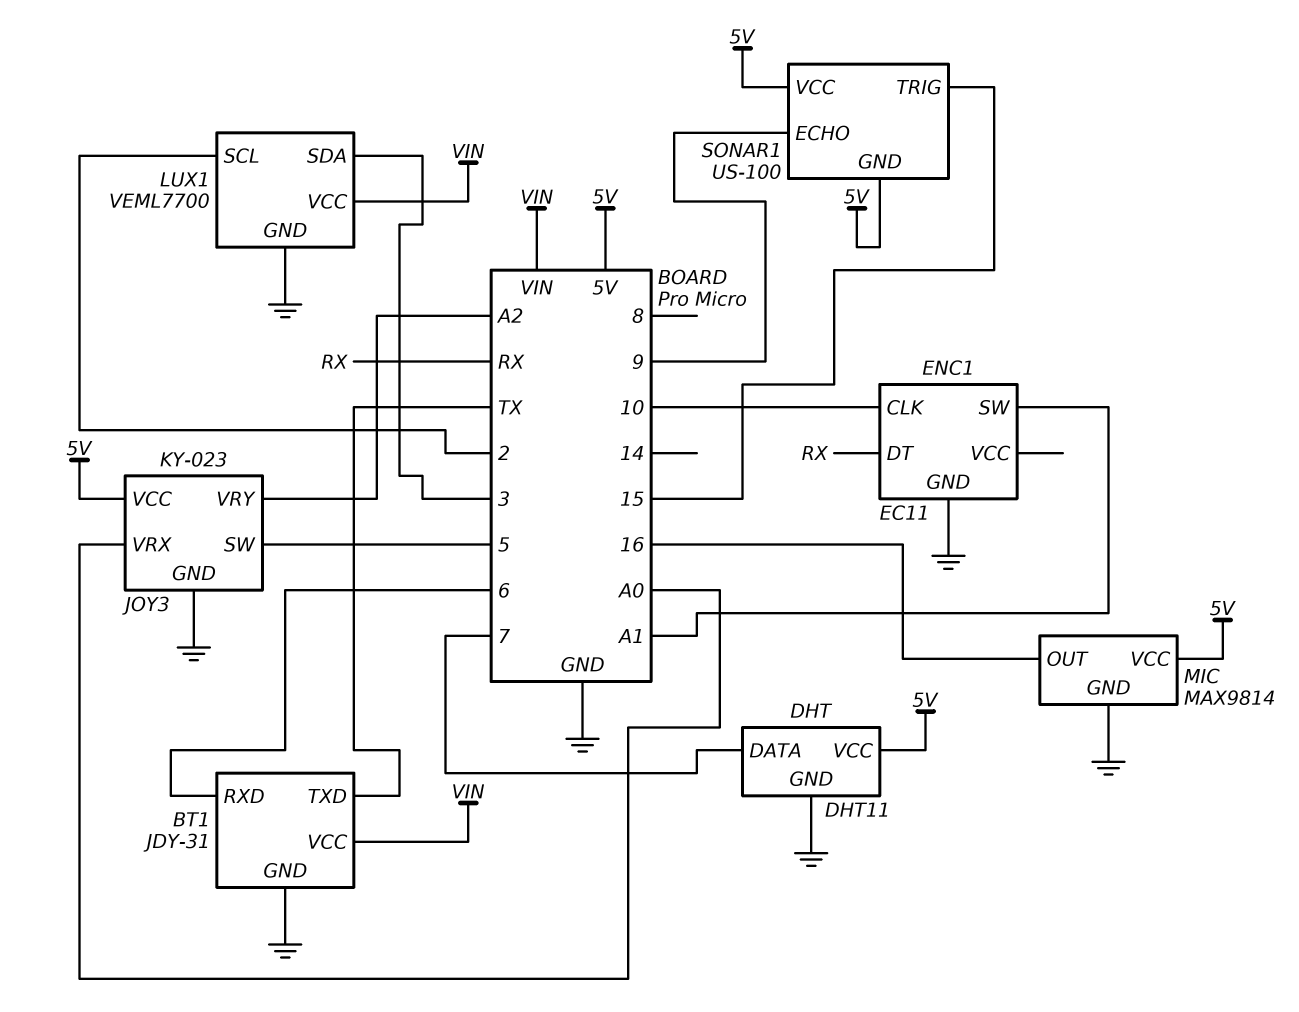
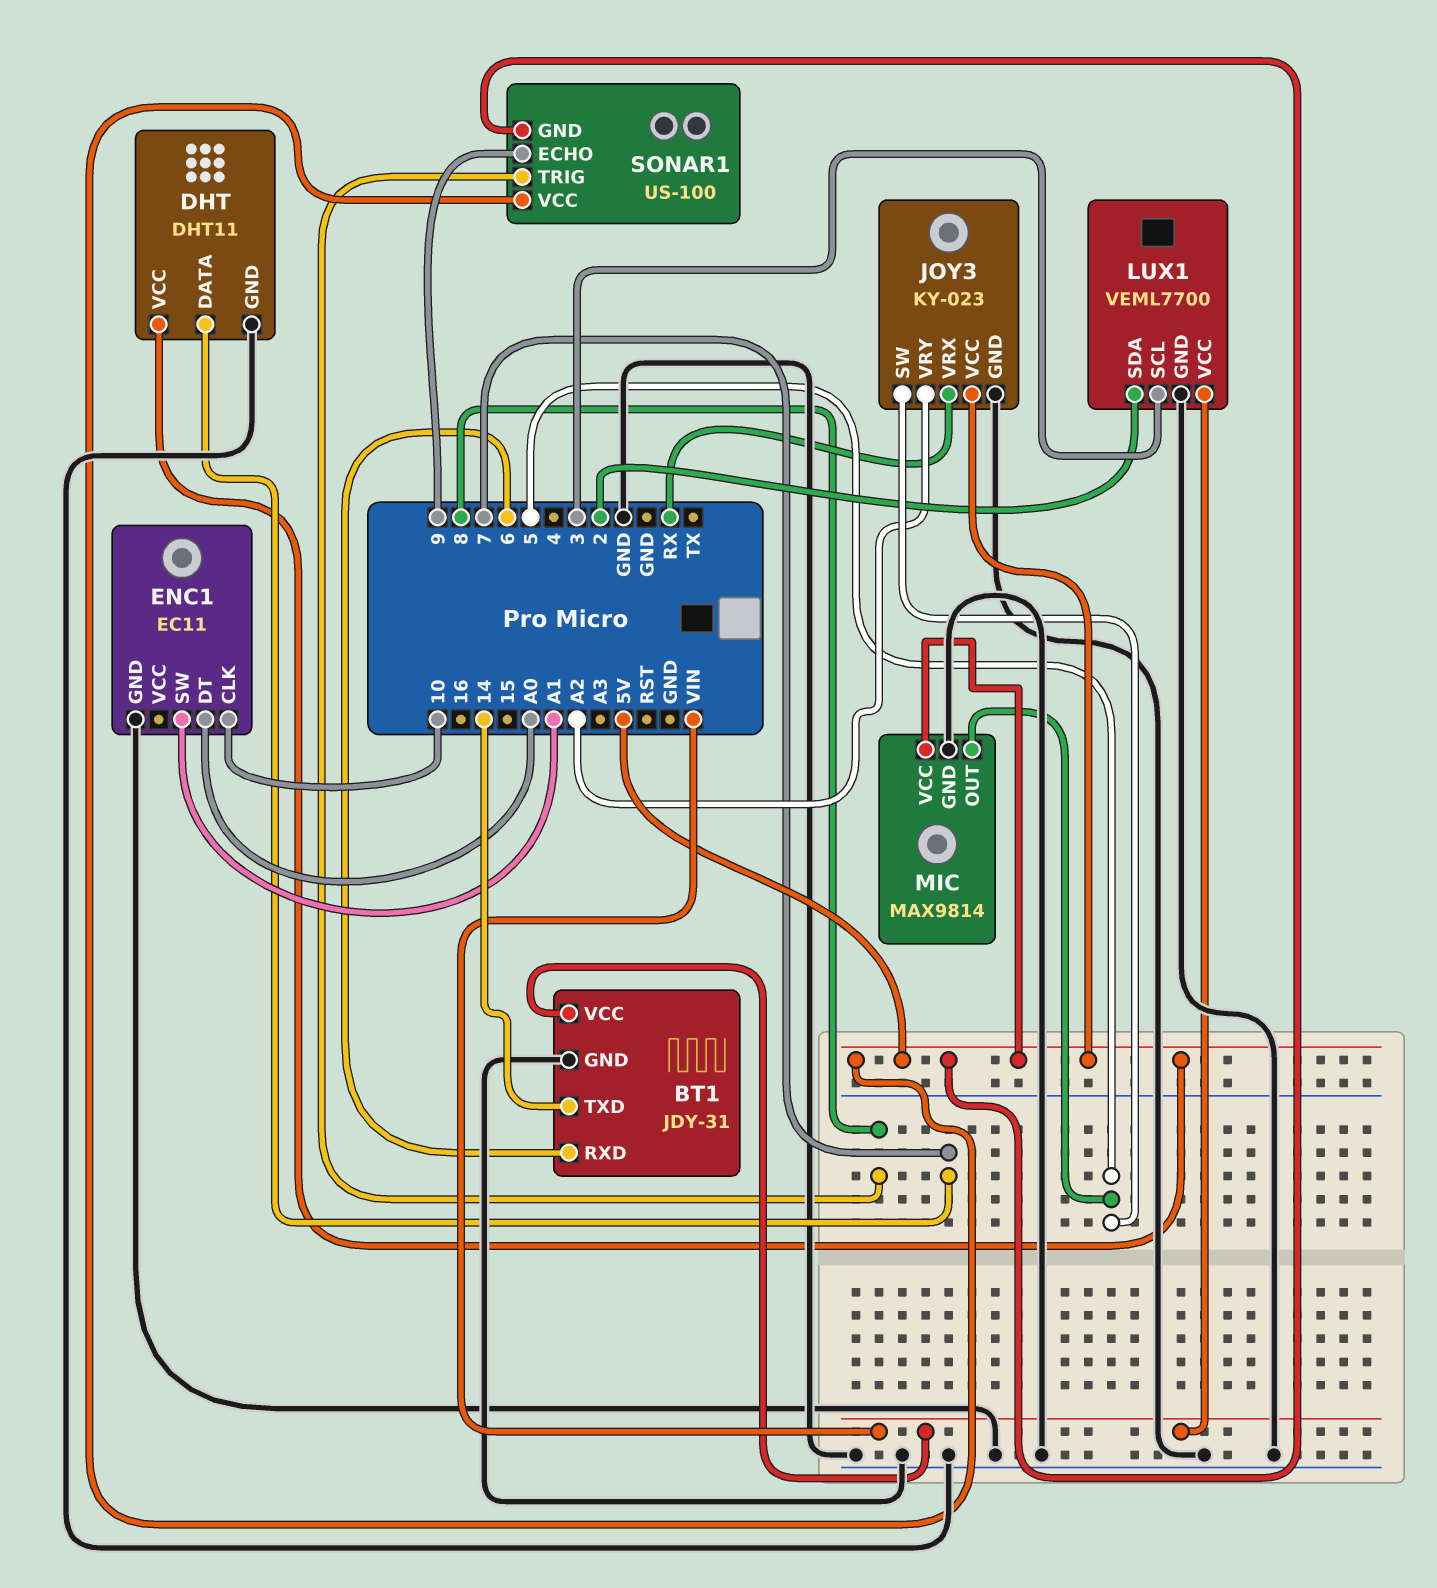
BT1 pin TXD: TX -> 14
ENC1 pin DT: RX -> A0
JOY3 pin VRX: A0 -> RX
LUX1 pin SCL: 2 -> 3
LUX1 pin SDA: 3 -> 2
MIC pin OUT: 16 -> 5
SONAR1 pin TRIG: 15 -> 8

